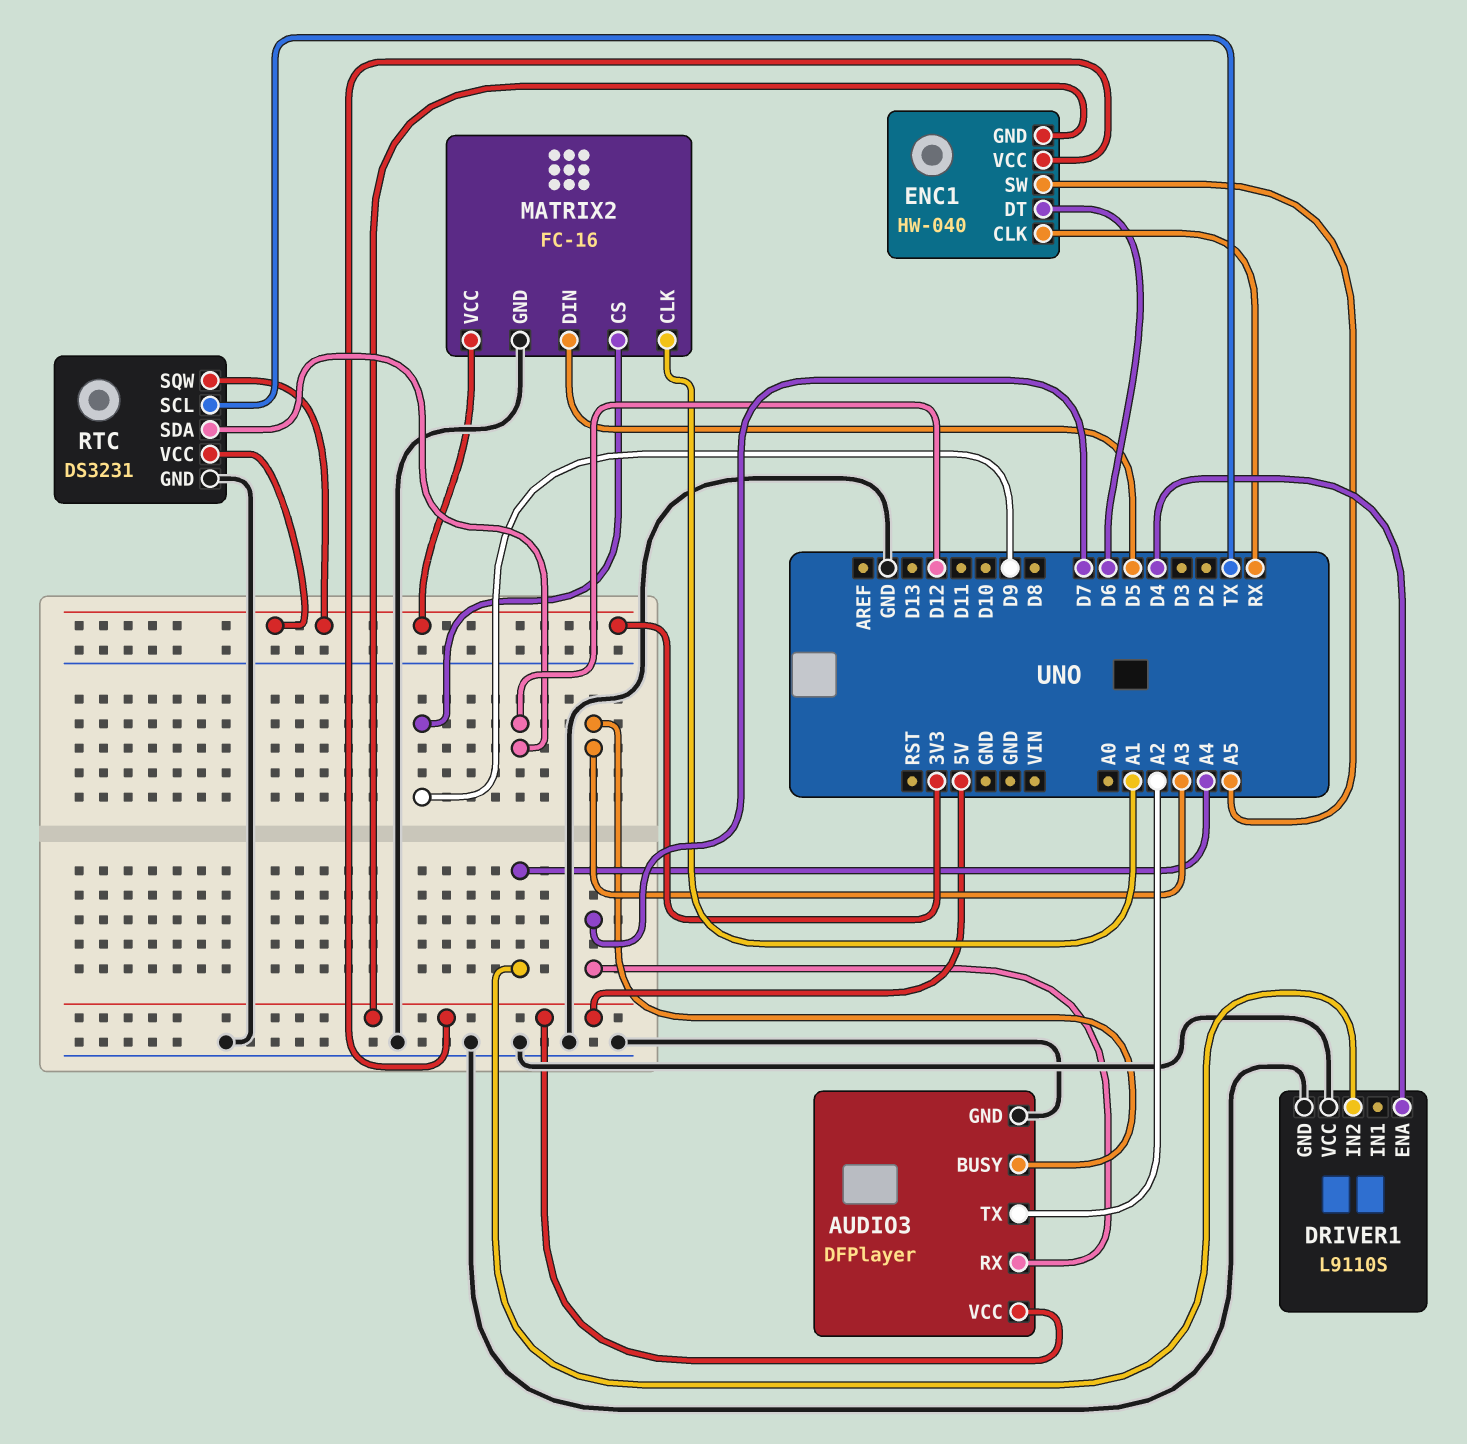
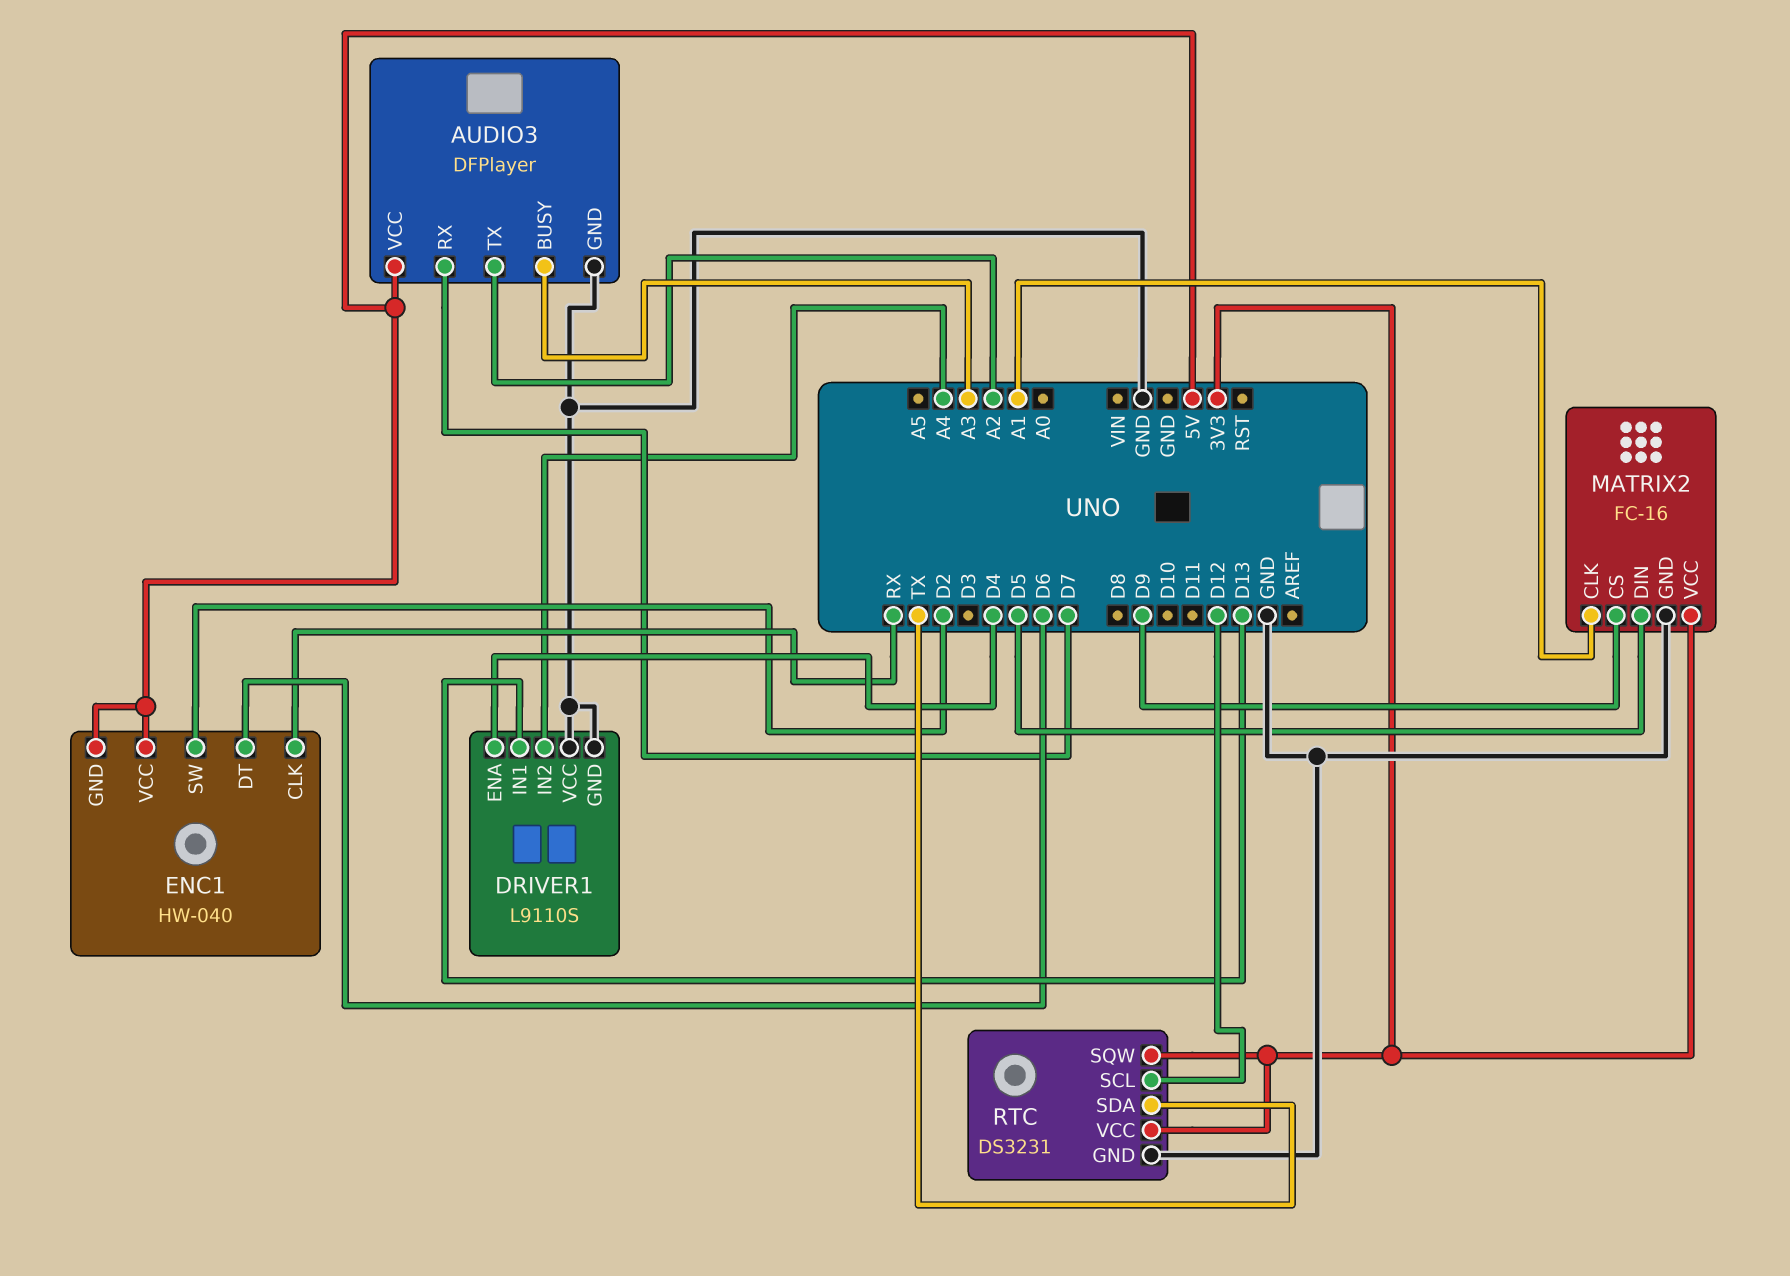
DRIVER1 pin IN1: none -> D13
ENC1 pin SW: A5 -> D2
RTC pin SCL: TX -> D12
RTC pin SDA: D12 -> TX

